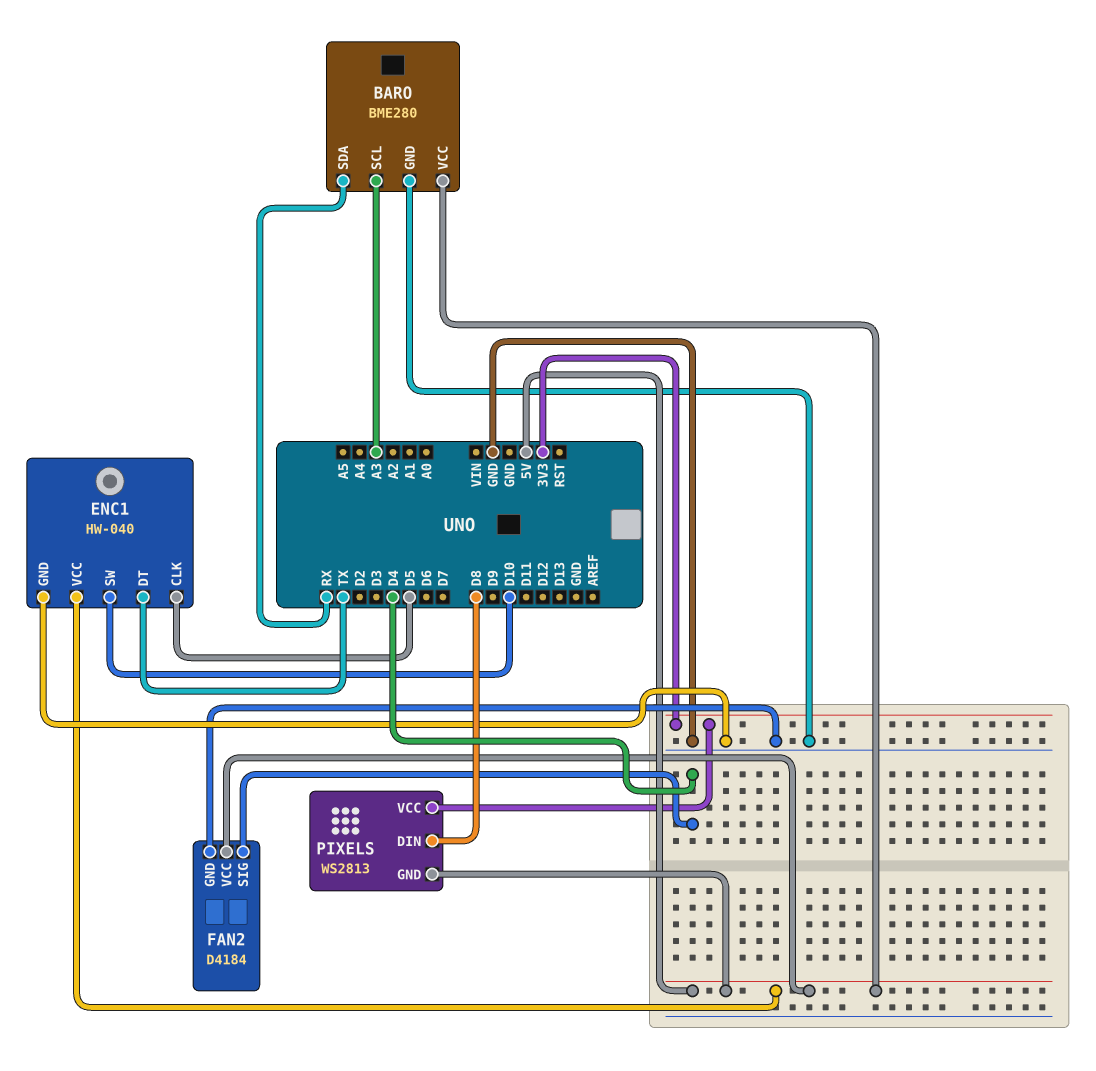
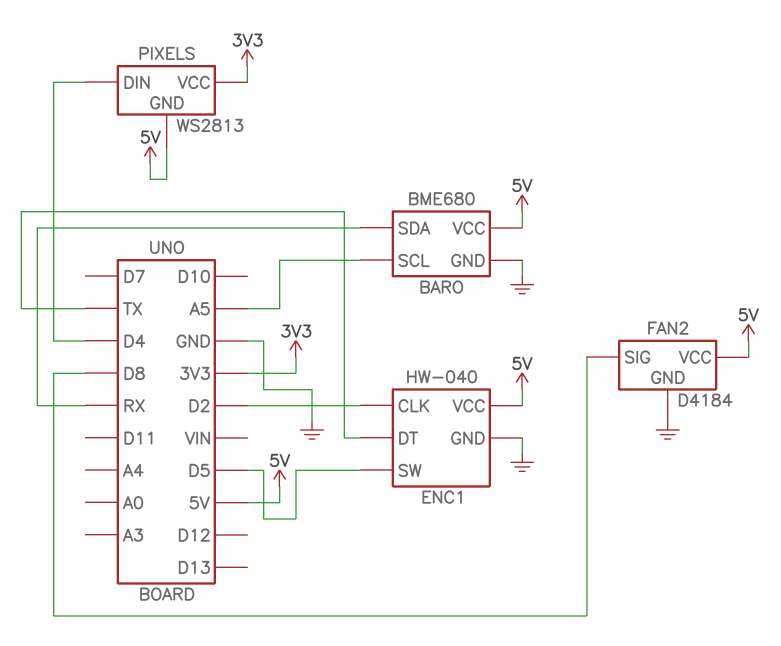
BARO: BME280 -> BME680
BARO pin SCL: A3 -> A5
ENC1 pin CLK: D5 -> D2
ENC1 pin SW: D10 -> D5
FAN2 pin SIG: D4 -> D8
PIXELS pin DIN: D8 -> D4

